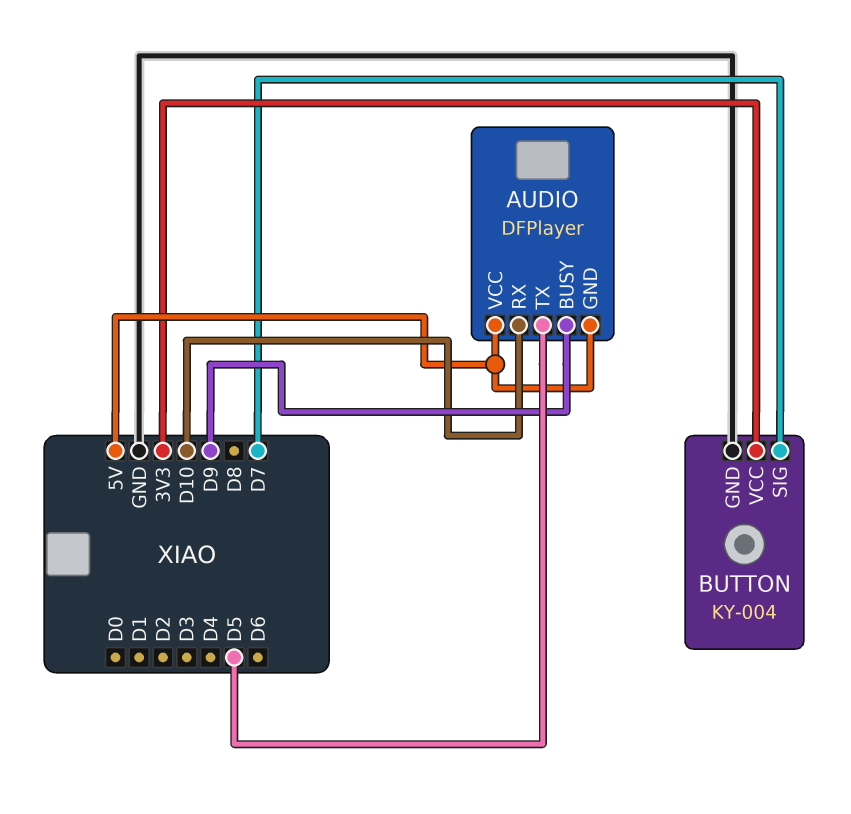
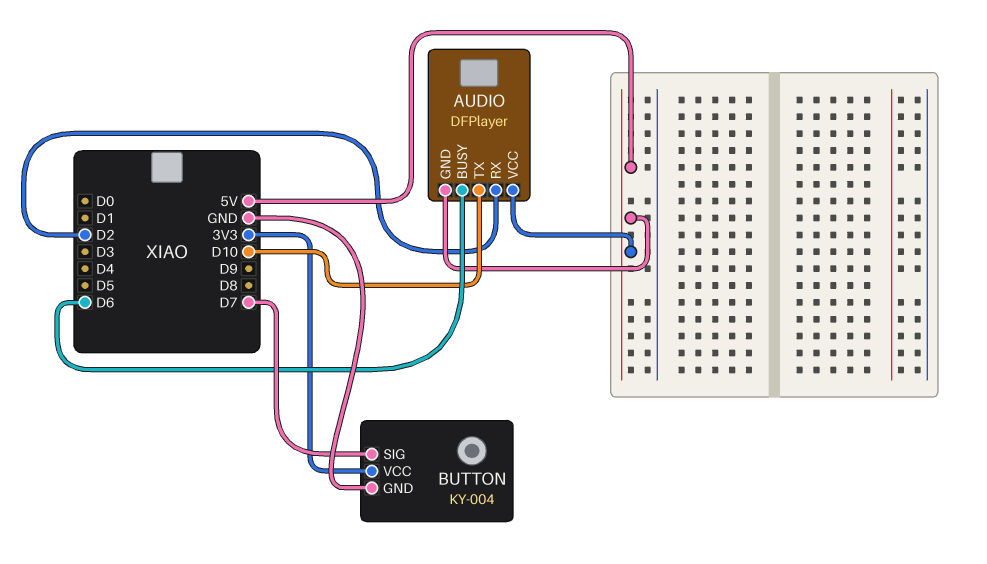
AUDIO pin BUSY: D9 -> D6
AUDIO pin RX: D10 -> D2
AUDIO pin TX: D5 -> D10

